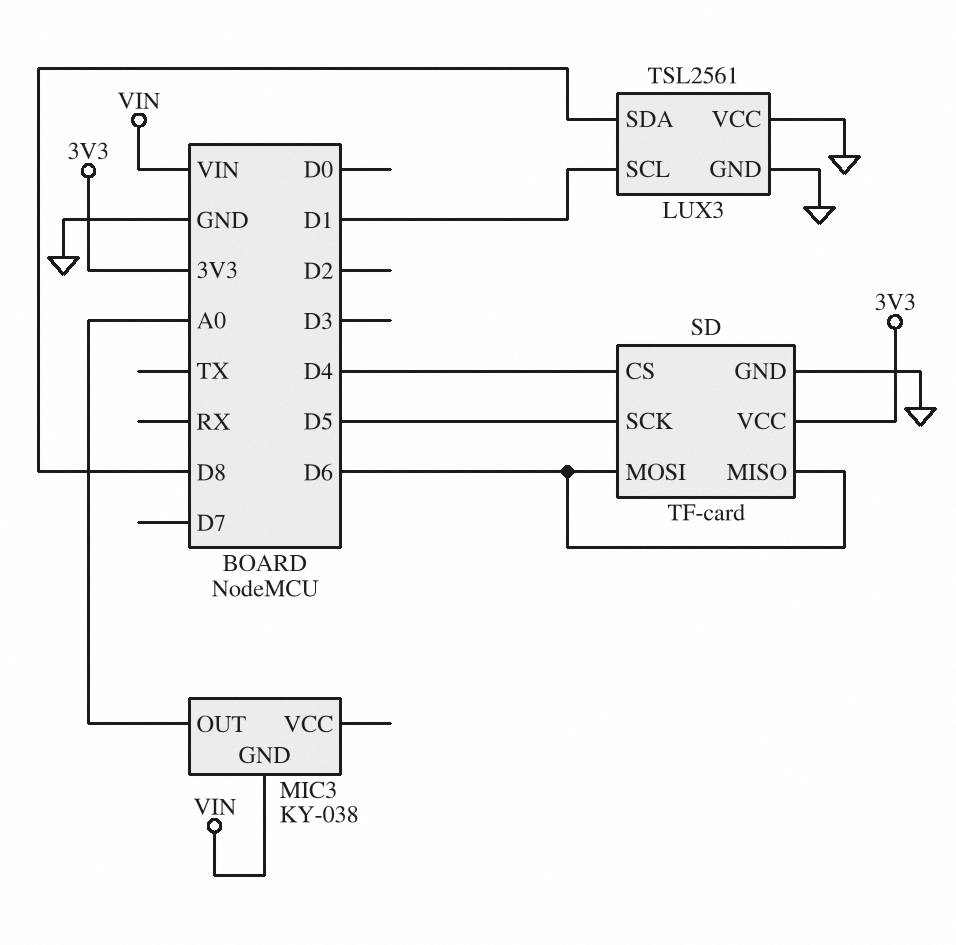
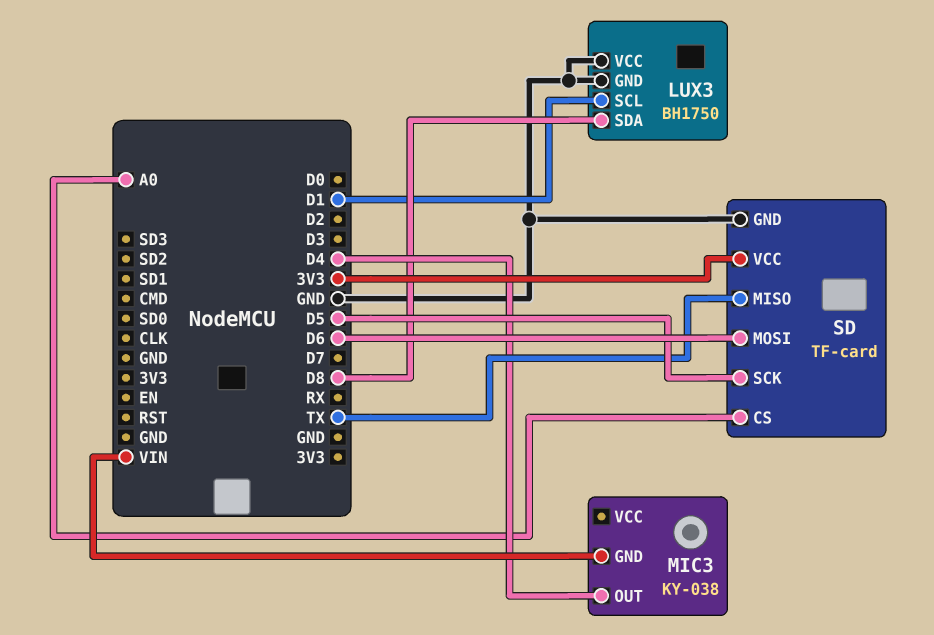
LUX3: TSL2561 -> BH1750
MIC3 pin OUT: A0 -> D4
SD pin CS: D4 -> A0
SD pin MISO: D6 -> TX

